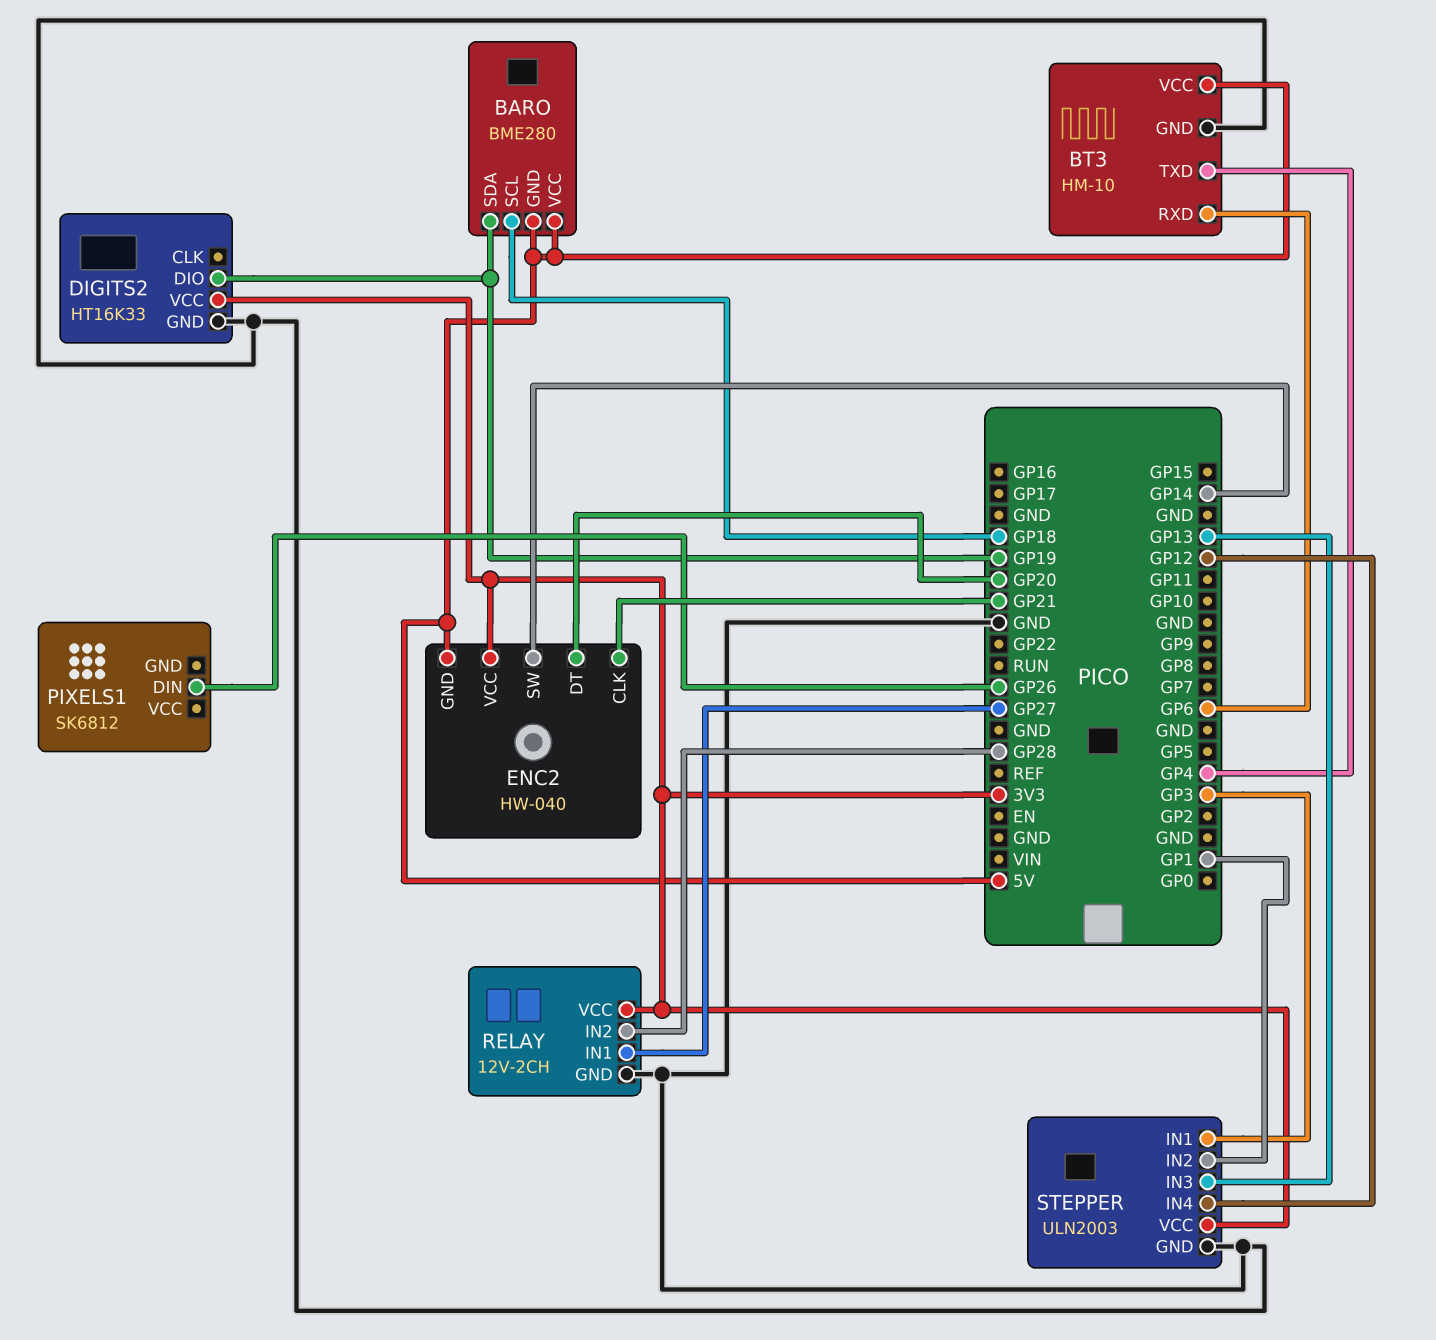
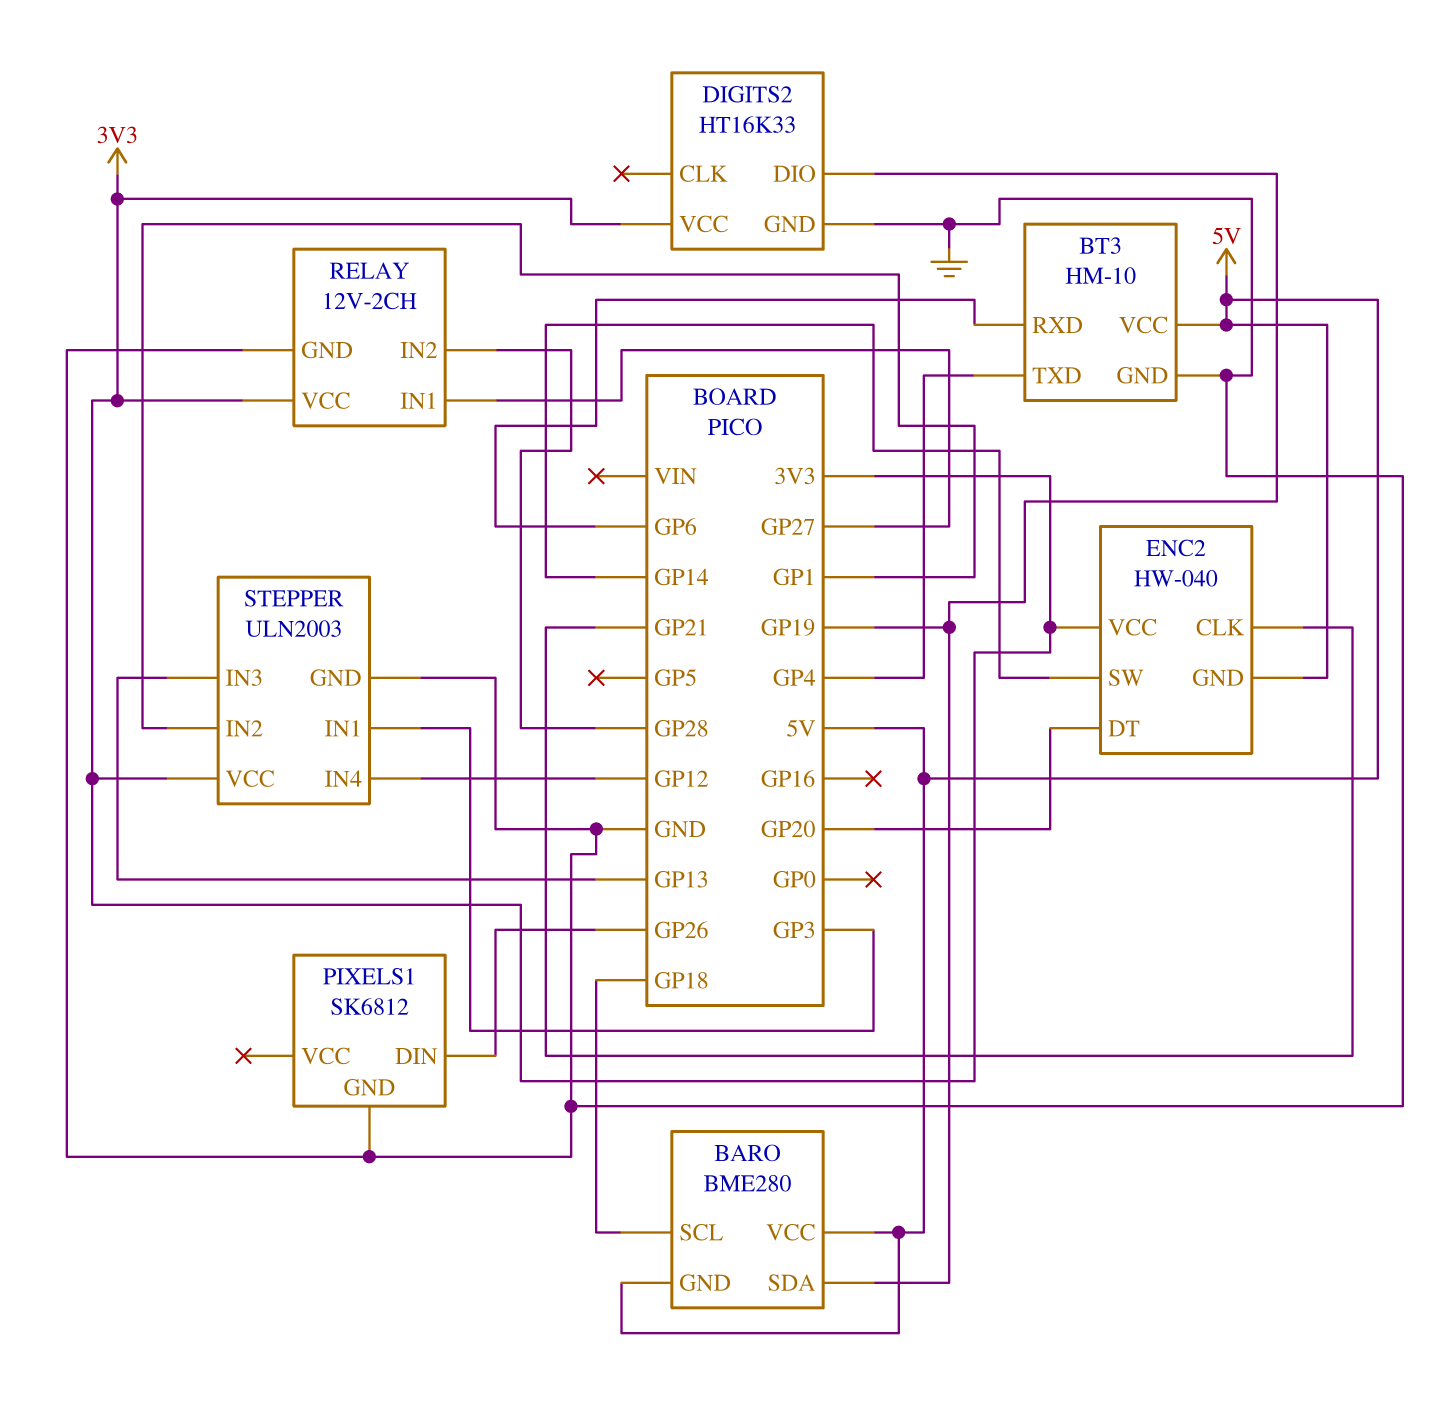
PIXELS1 pin GND: none -> GND

